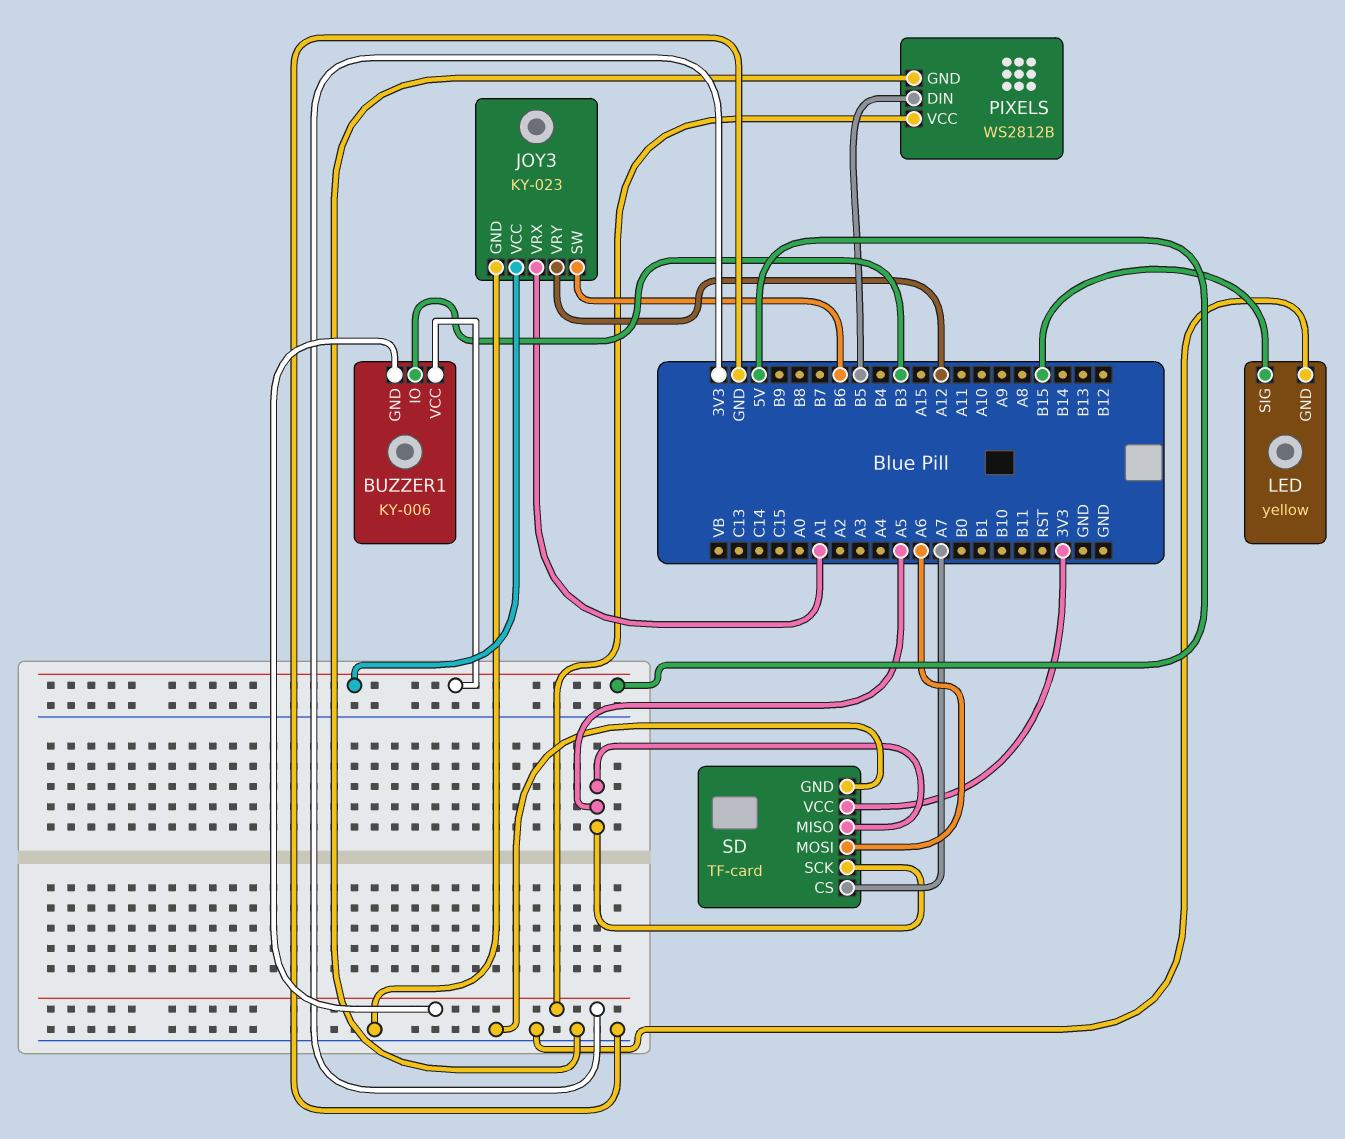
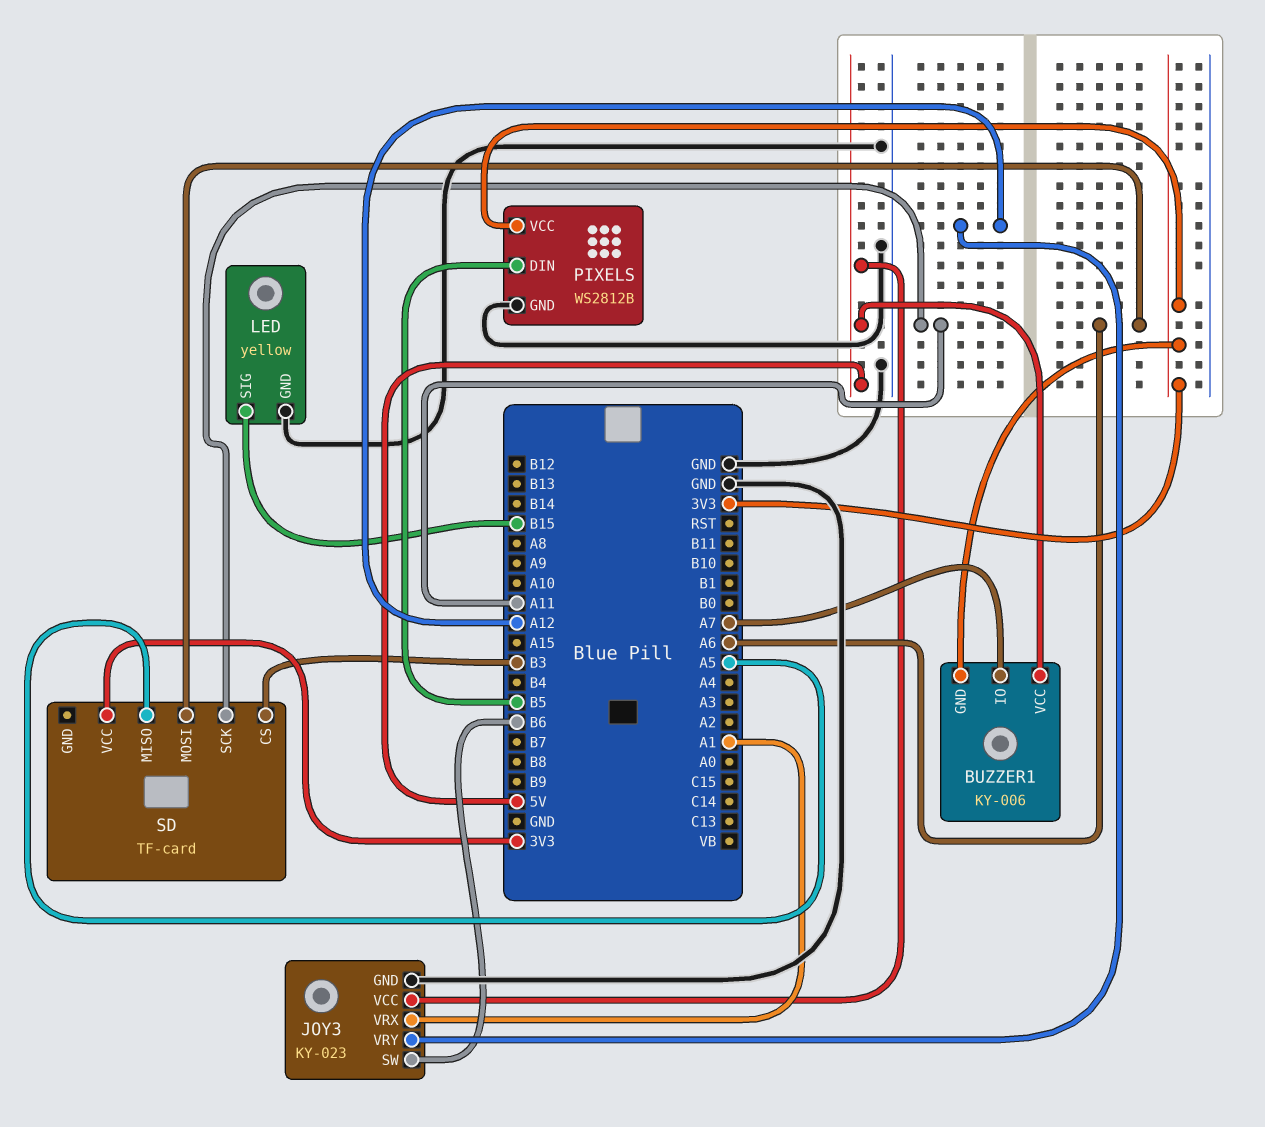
BUZZER1 pin IO: B3 -> A7
SD pin CS: A7 -> B3
SD pin GND: GND -> none
SD pin SCK: A5 -> A11

